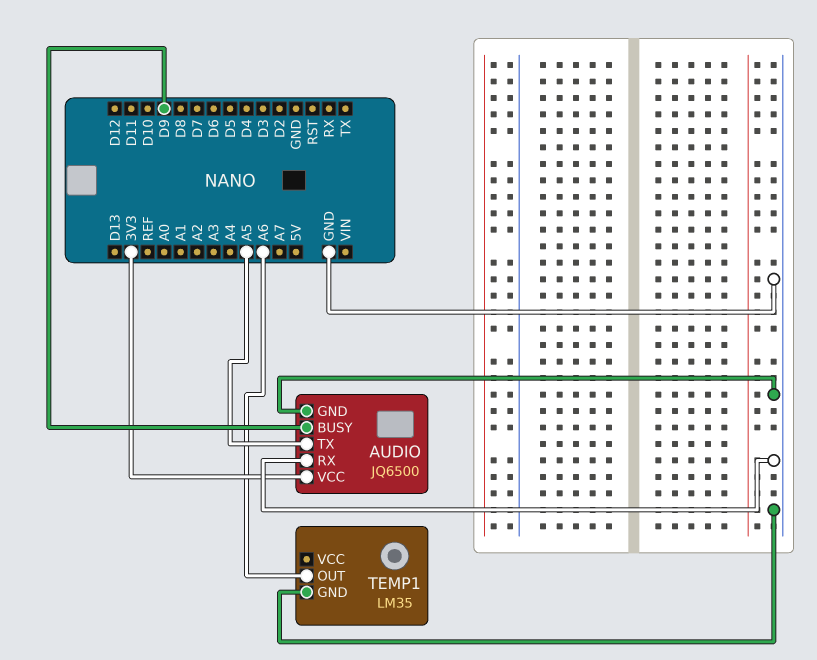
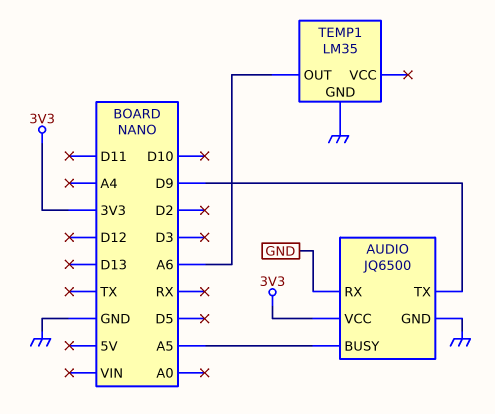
AUDIO pin BUSY: D9 -> A5
AUDIO pin TX: A5 -> D9

